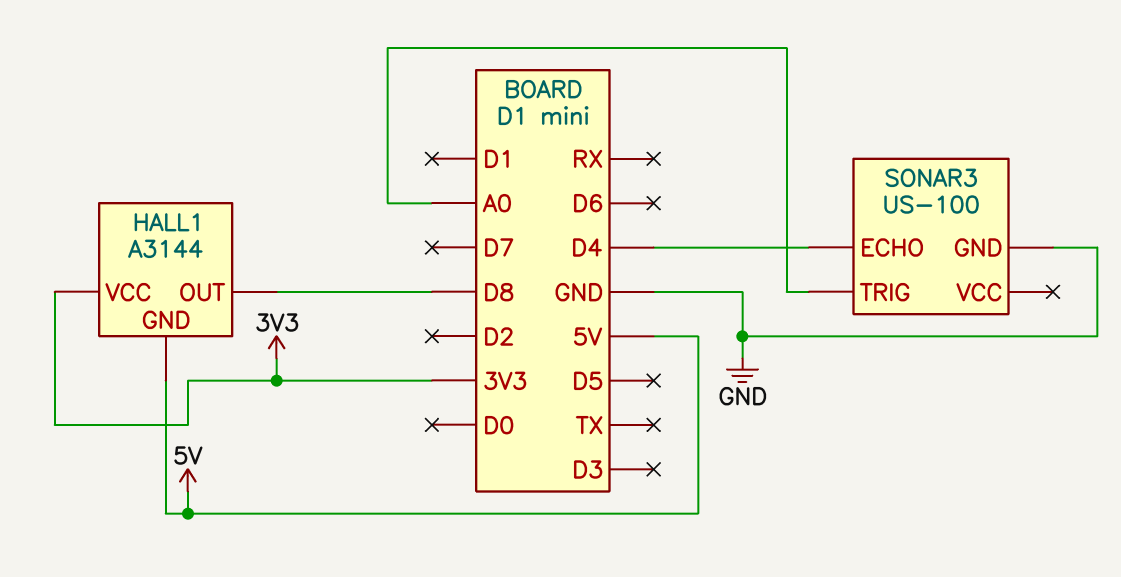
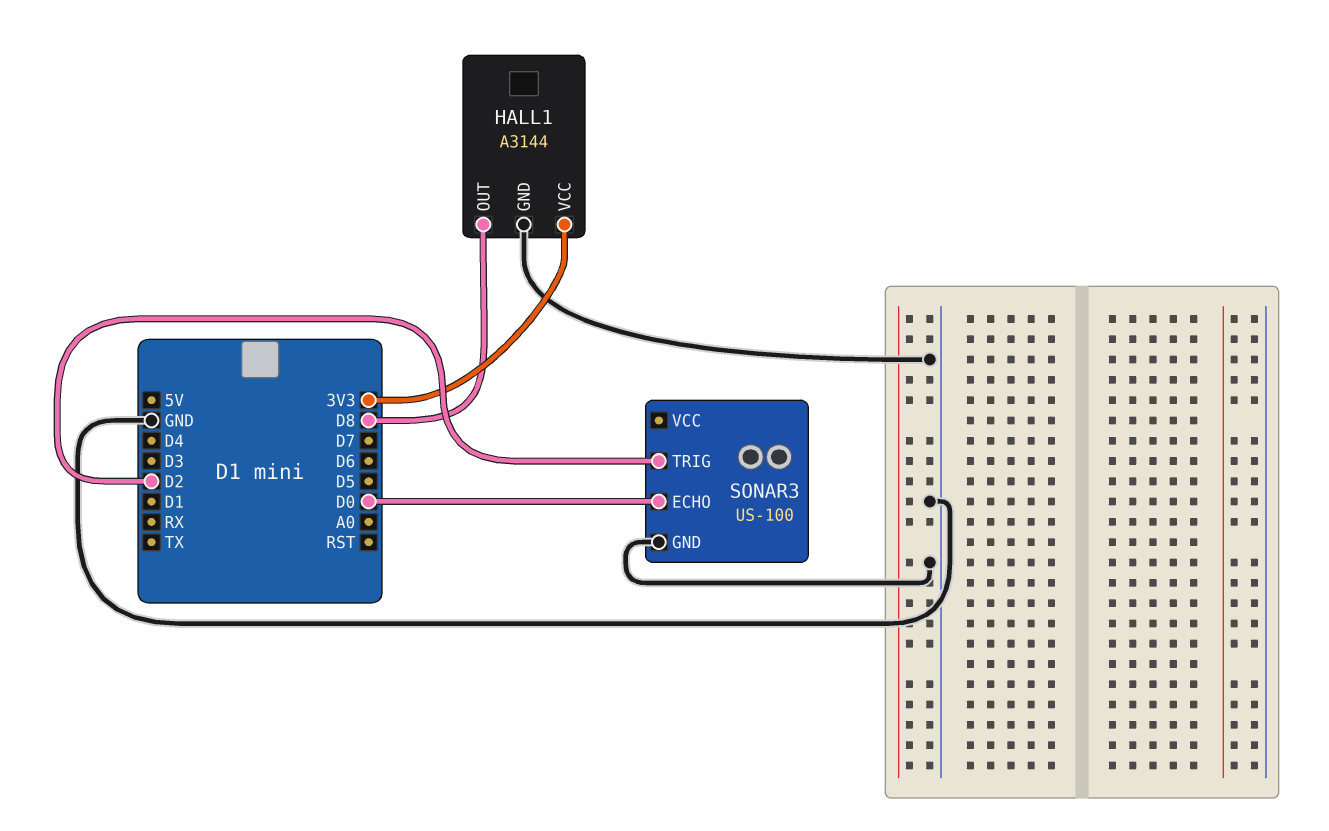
HALL1 pin GND: 5V -> GND
SONAR3 pin ECHO: D4 -> D0
SONAR3 pin TRIG: A0 -> D2

